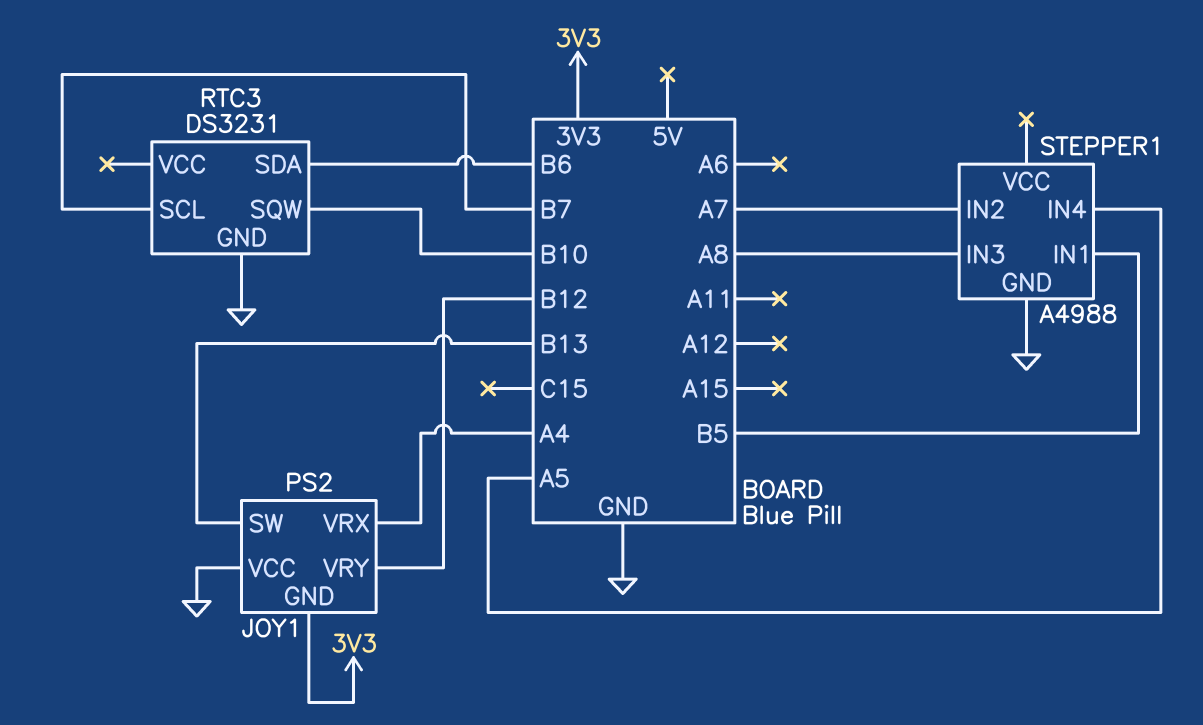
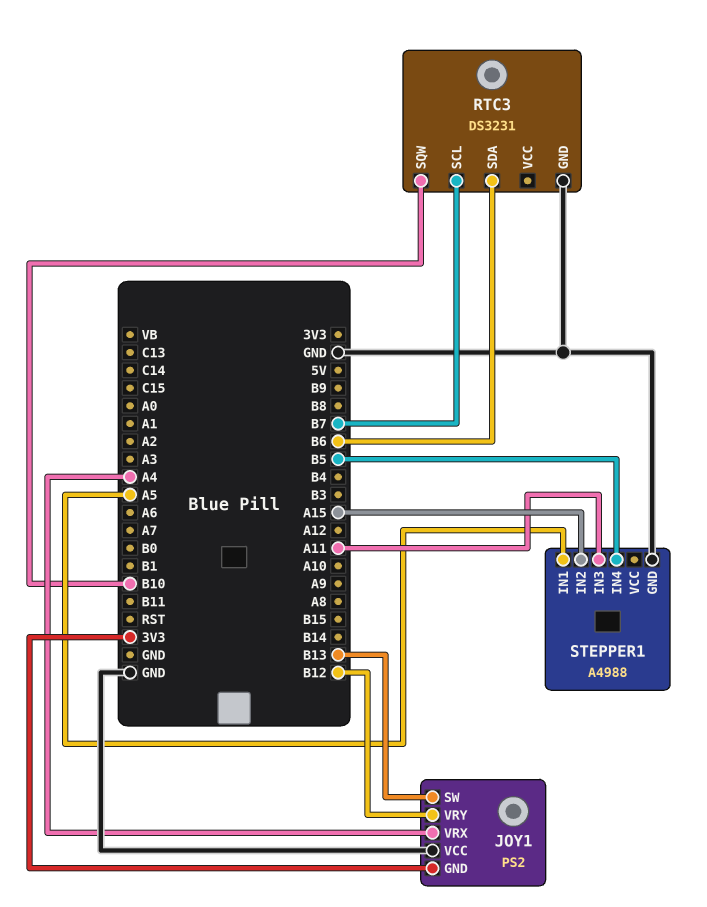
STEPPER1 pin IN1: B5 -> A5
STEPPER1 pin IN2: A7 -> A15
STEPPER1 pin IN3: A8 -> A11
STEPPER1 pin IN4: A5 -> B5

